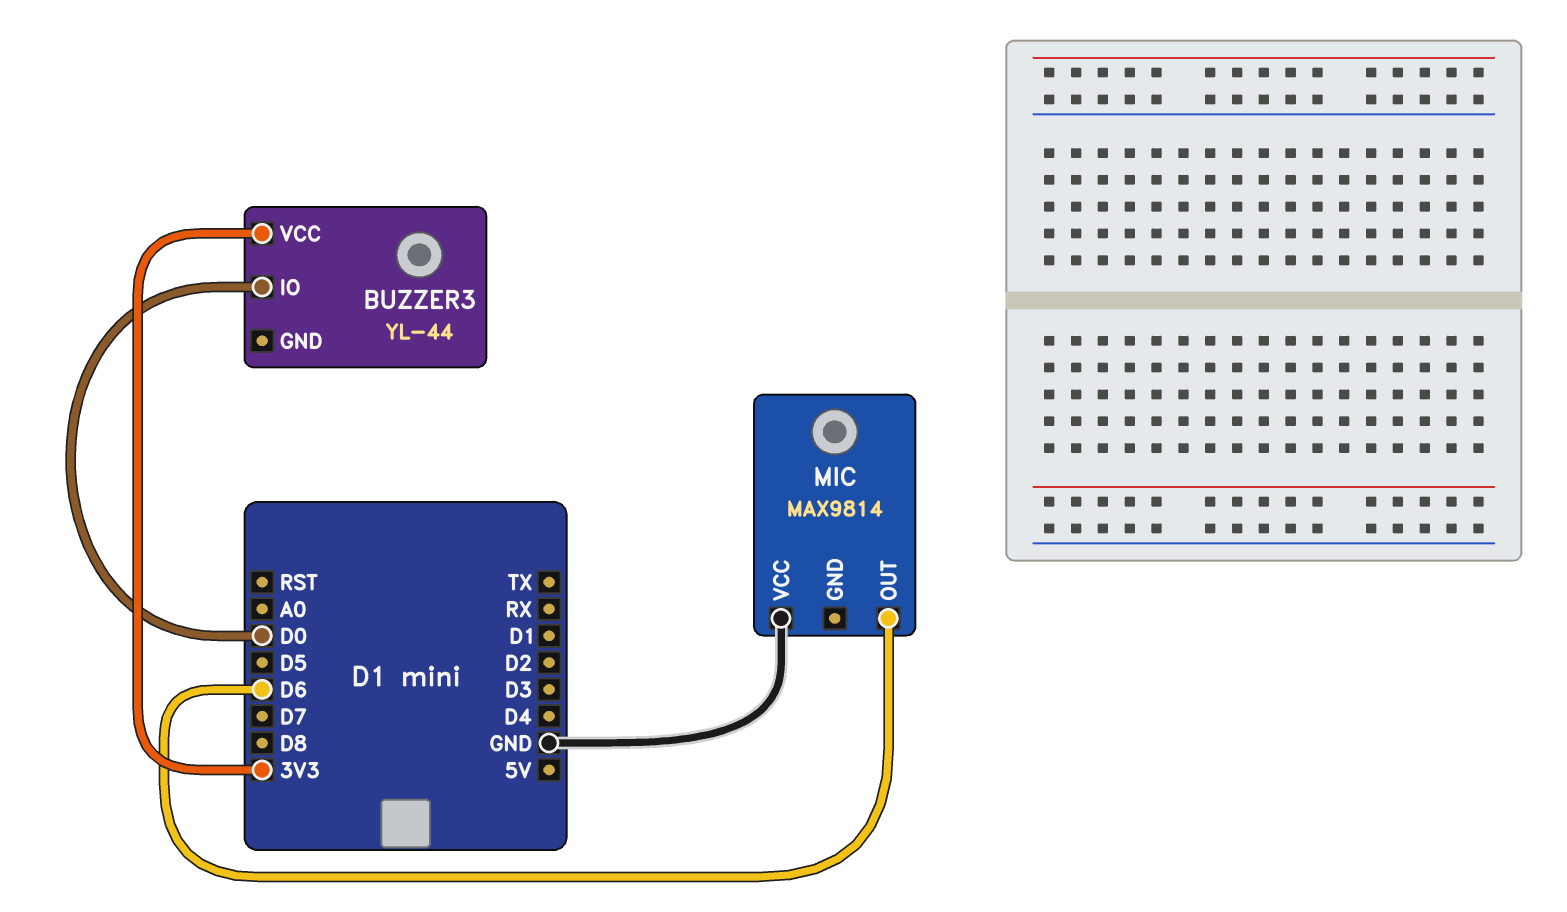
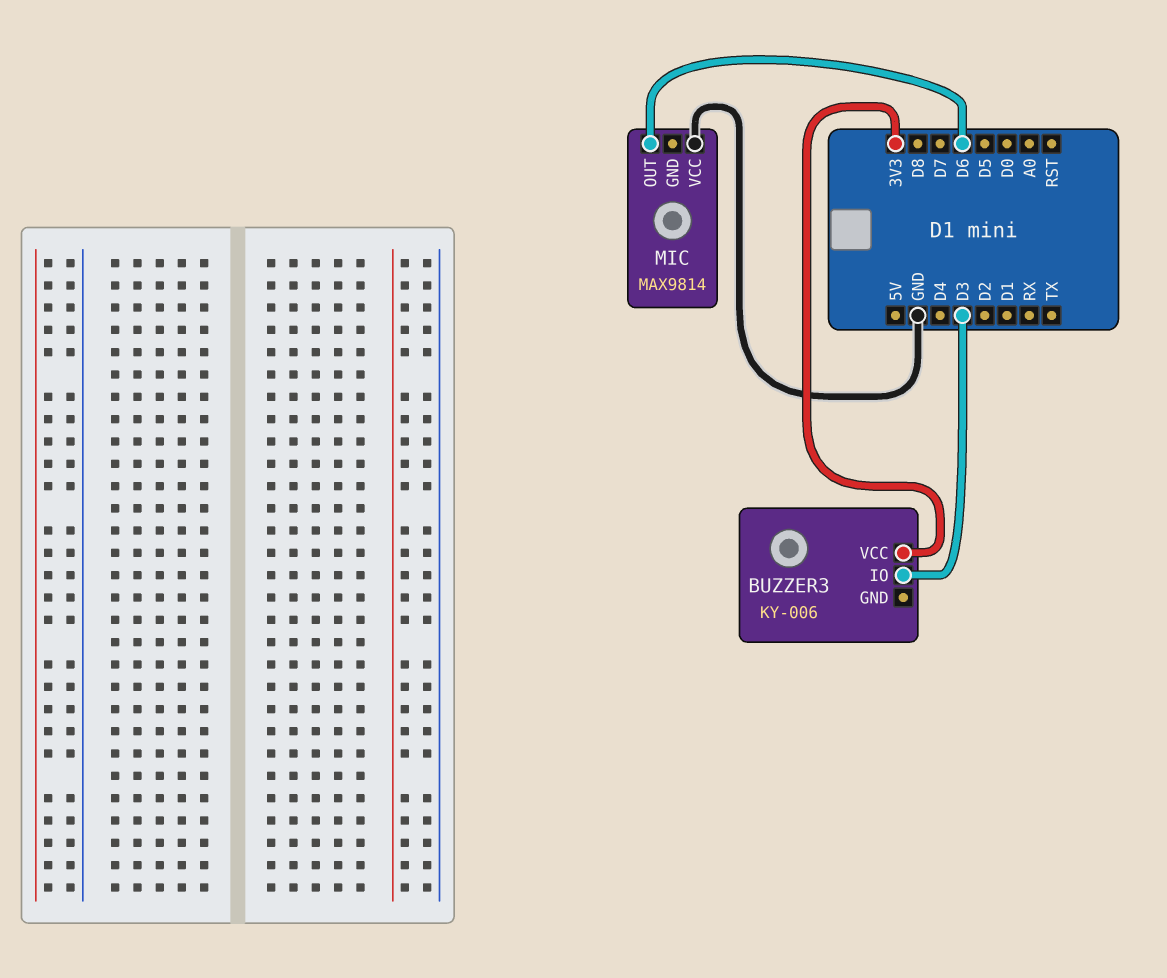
BUZZER3: YL-44 -> KY-006
BUZZER3 pin IO: D0 -> D3

